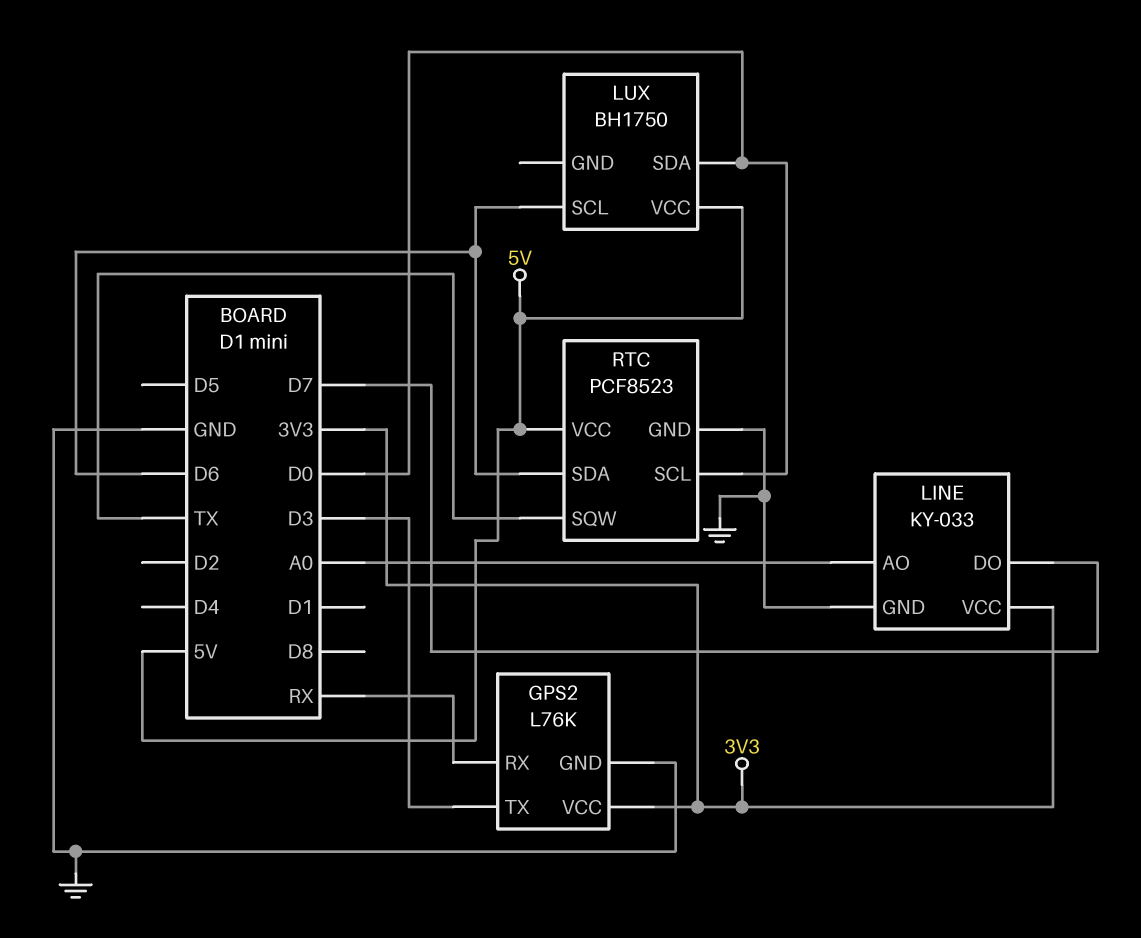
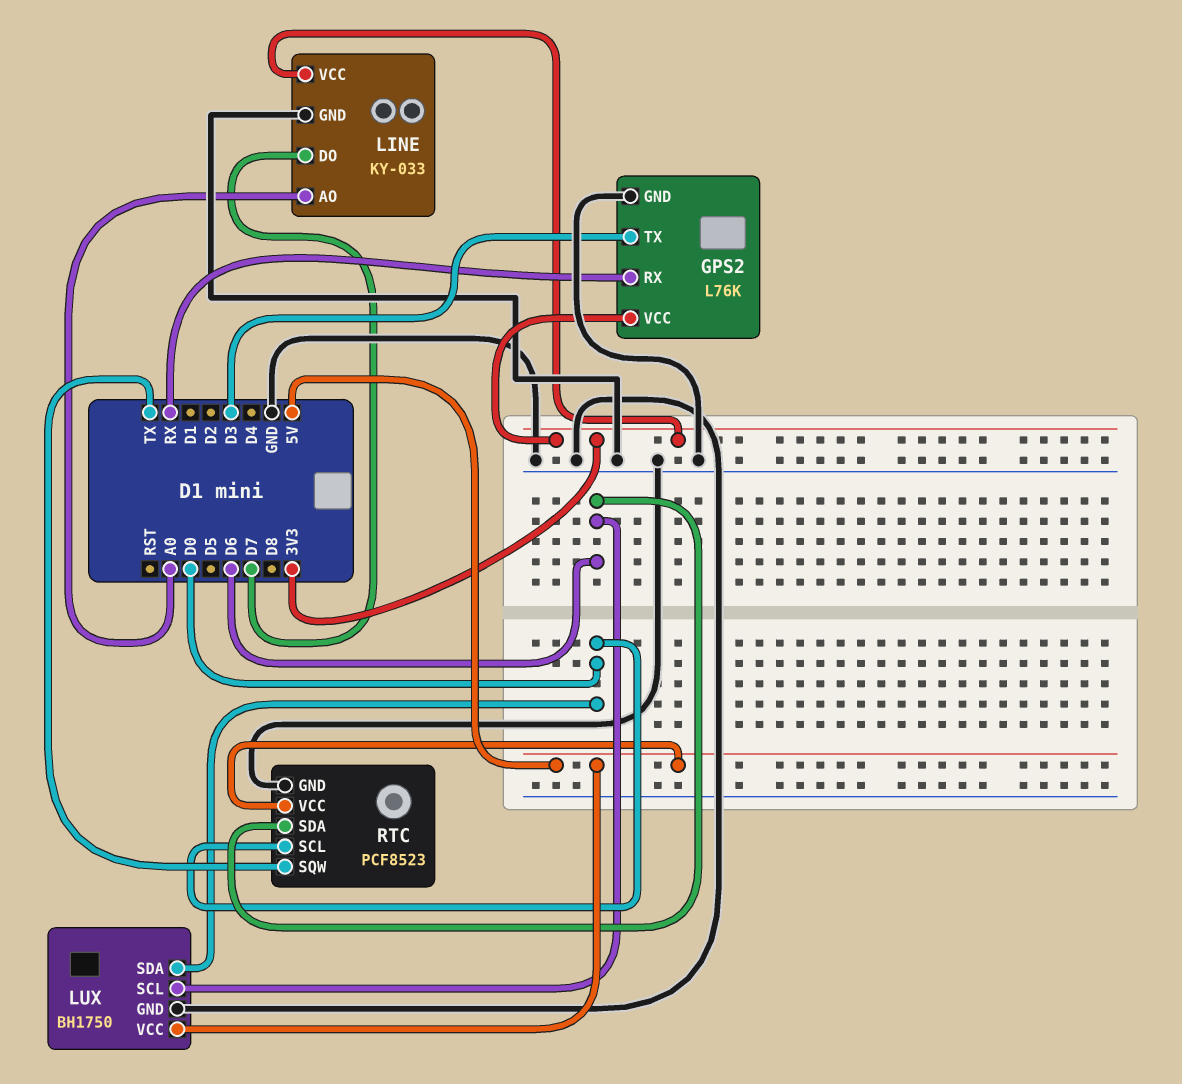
LUX pin GND: none -> GND

